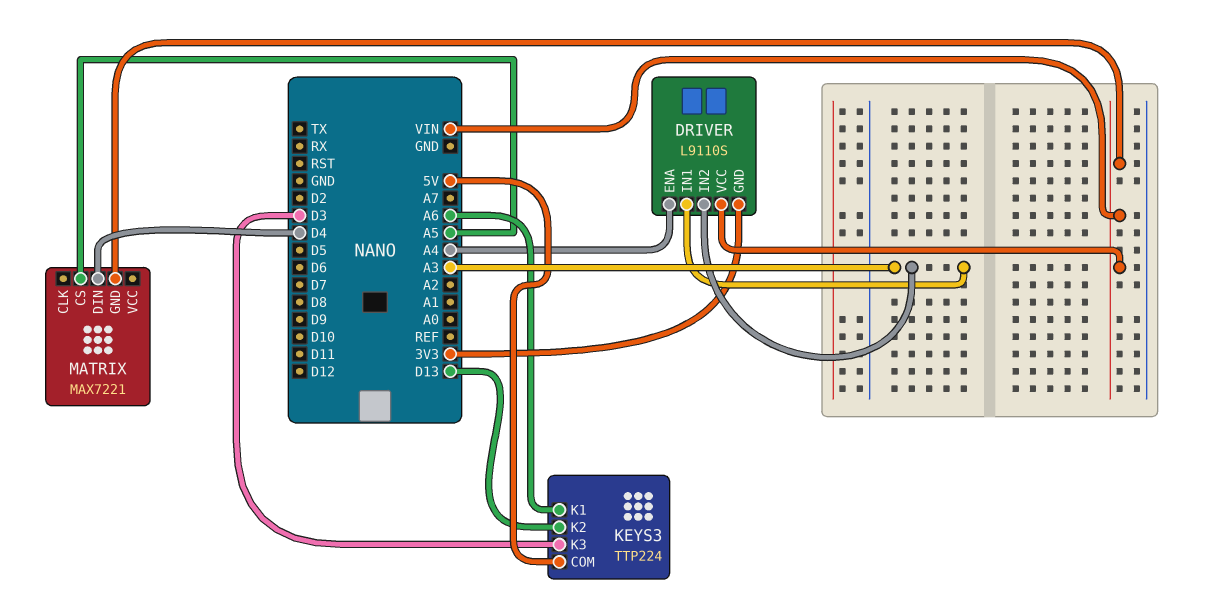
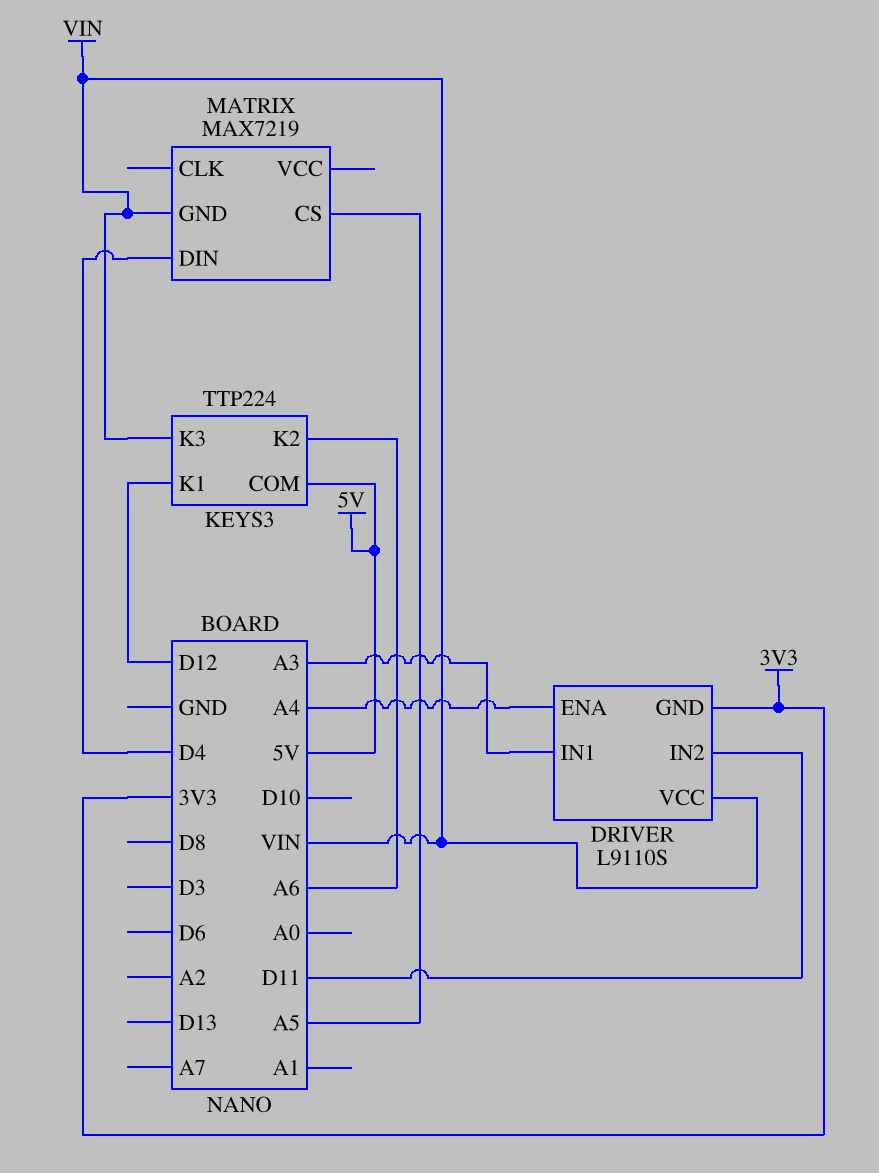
DRIVER pin IN2: A3 -> D11
KEYS3 pin K1: A6 -> D12
KEYS3 pin K2: D13 -> A6
KEYS3 pin K3: D3 -> VIN
MATRIX: MAX7221 -> MAX7219

